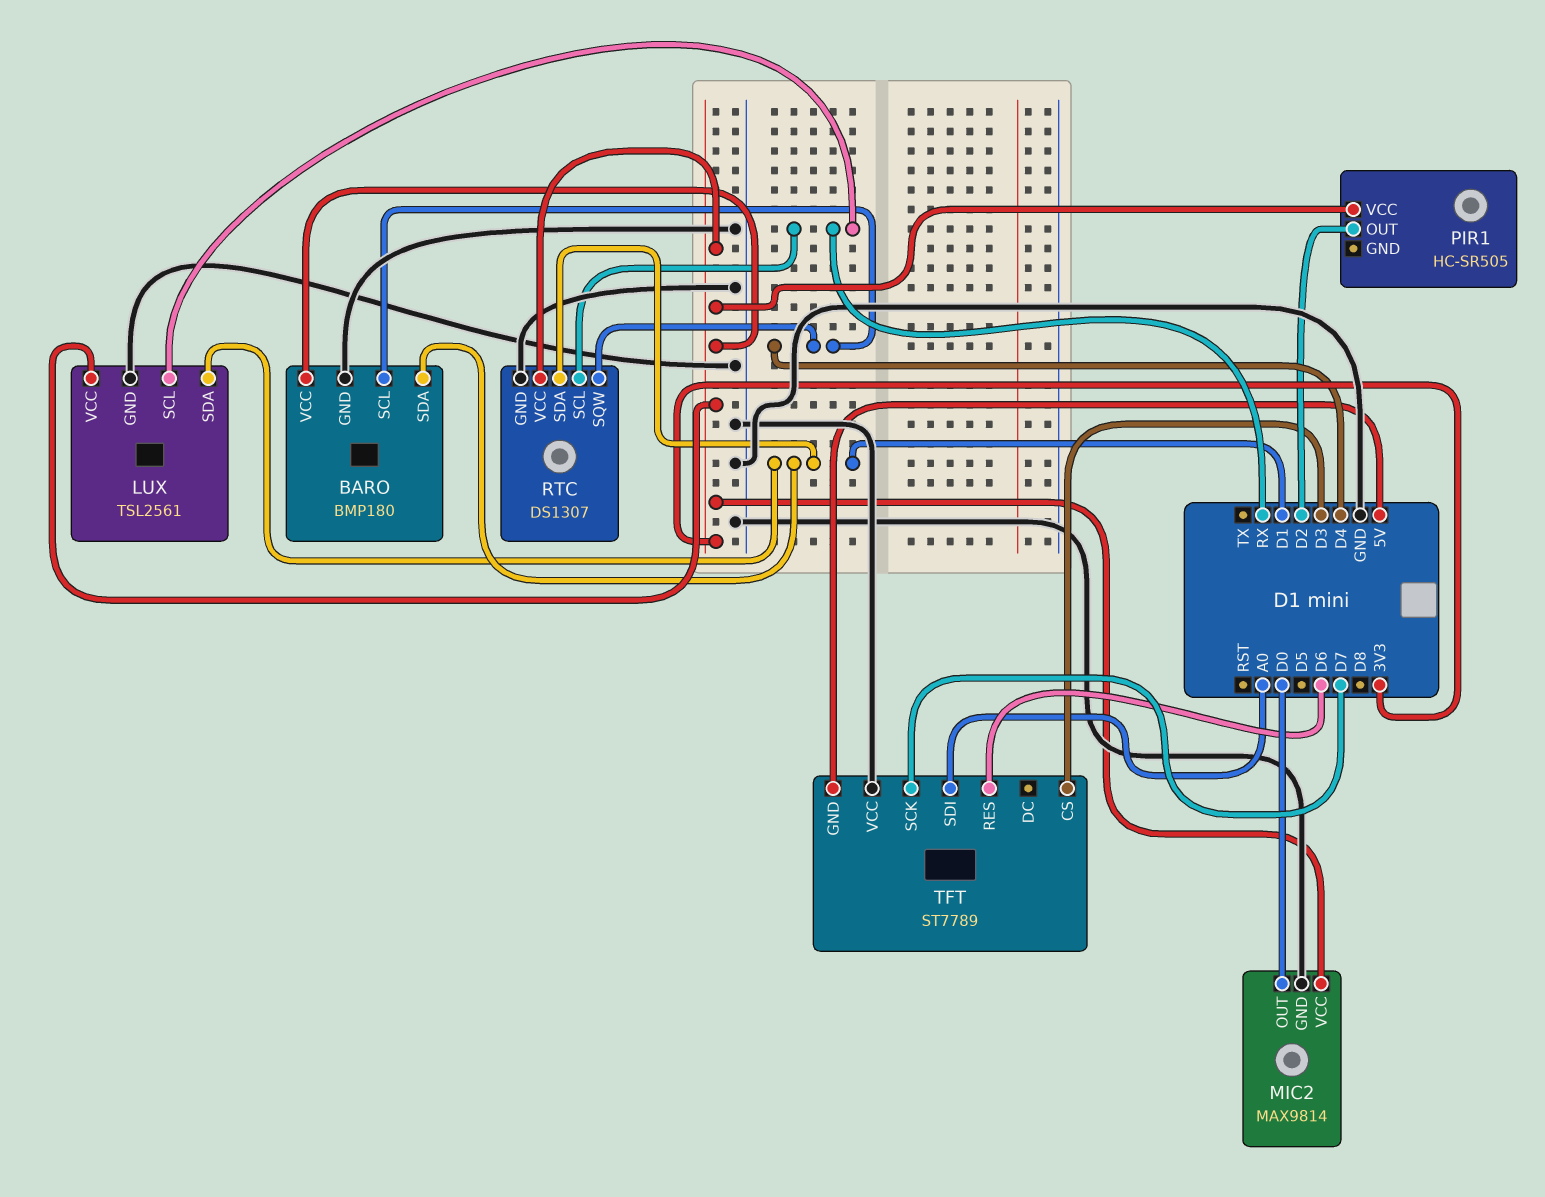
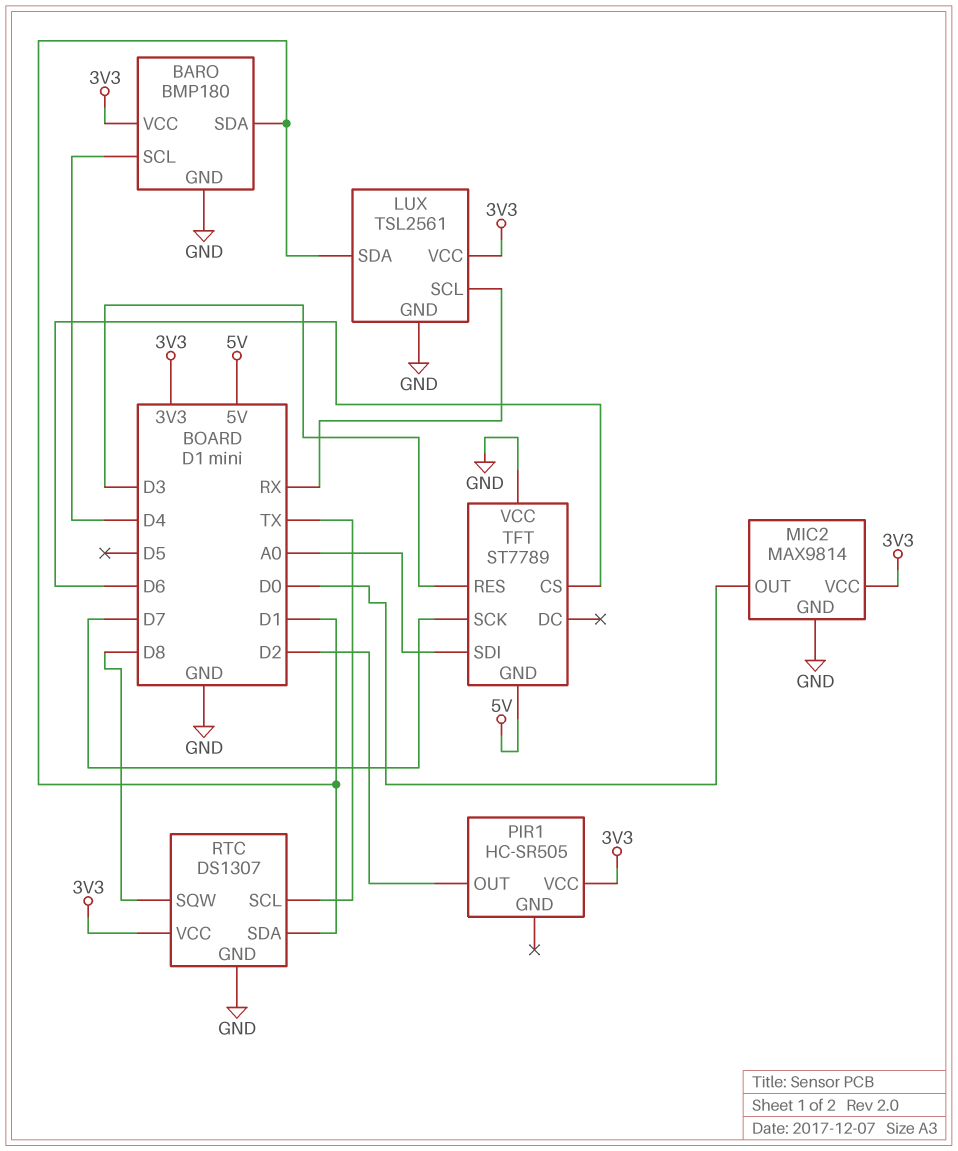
RTC pin SCL: RX -> TX
RTC pin SQW: D4 -> D8
TFT pin CS: D3 -> D6
TFT pin RES: D6 -> D3

